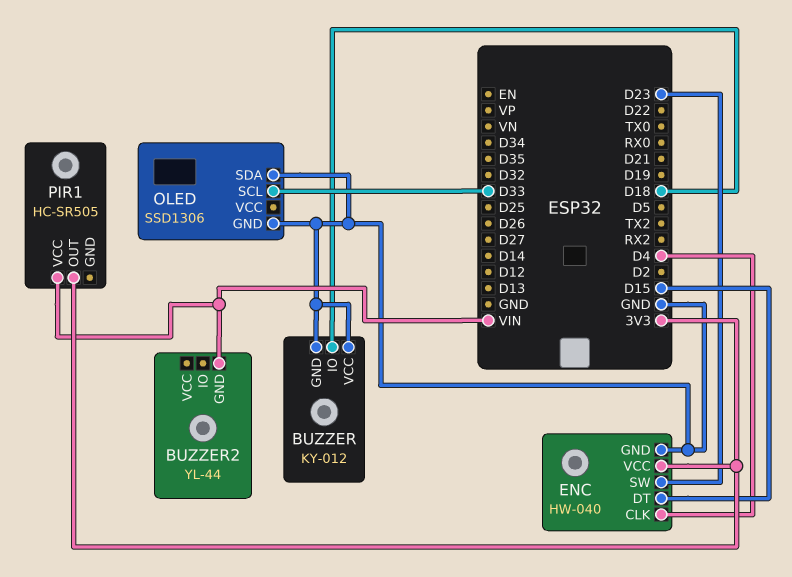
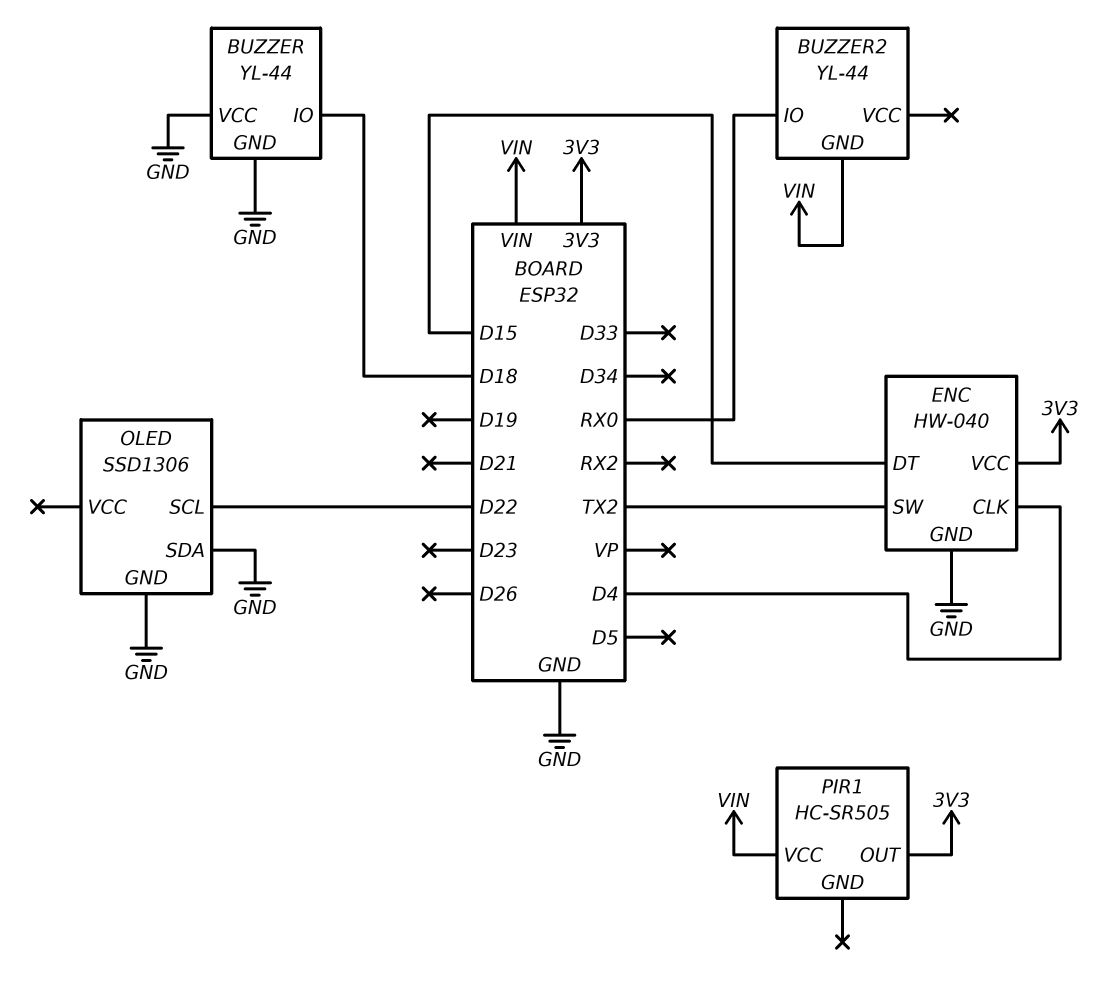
BUZZER: KY-012 -> YL-44
BUZZER2 pin IO: none -> RX0
ENC pin SW: D23 -> TX2
OLED pin SCL: D33 -> D22

